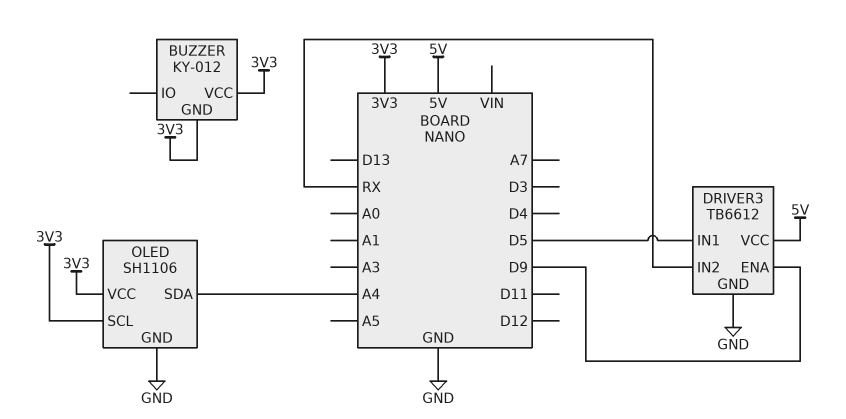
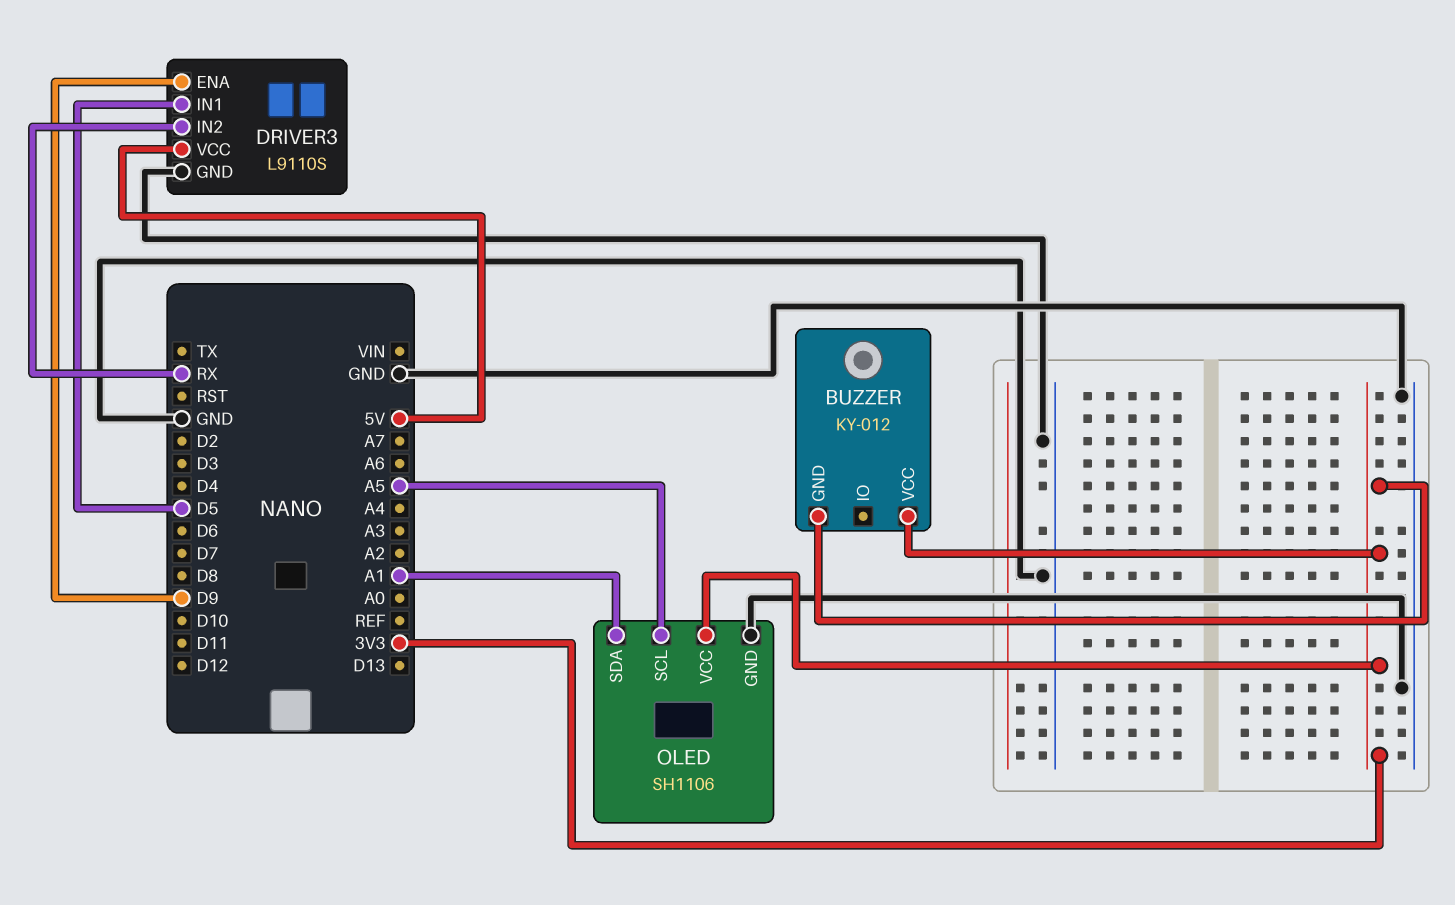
DRIVER3: TB6612 -> L9110S
OLED pin SCL: 3V3 -> A5
OLED pin SDA: A4 -> A1

